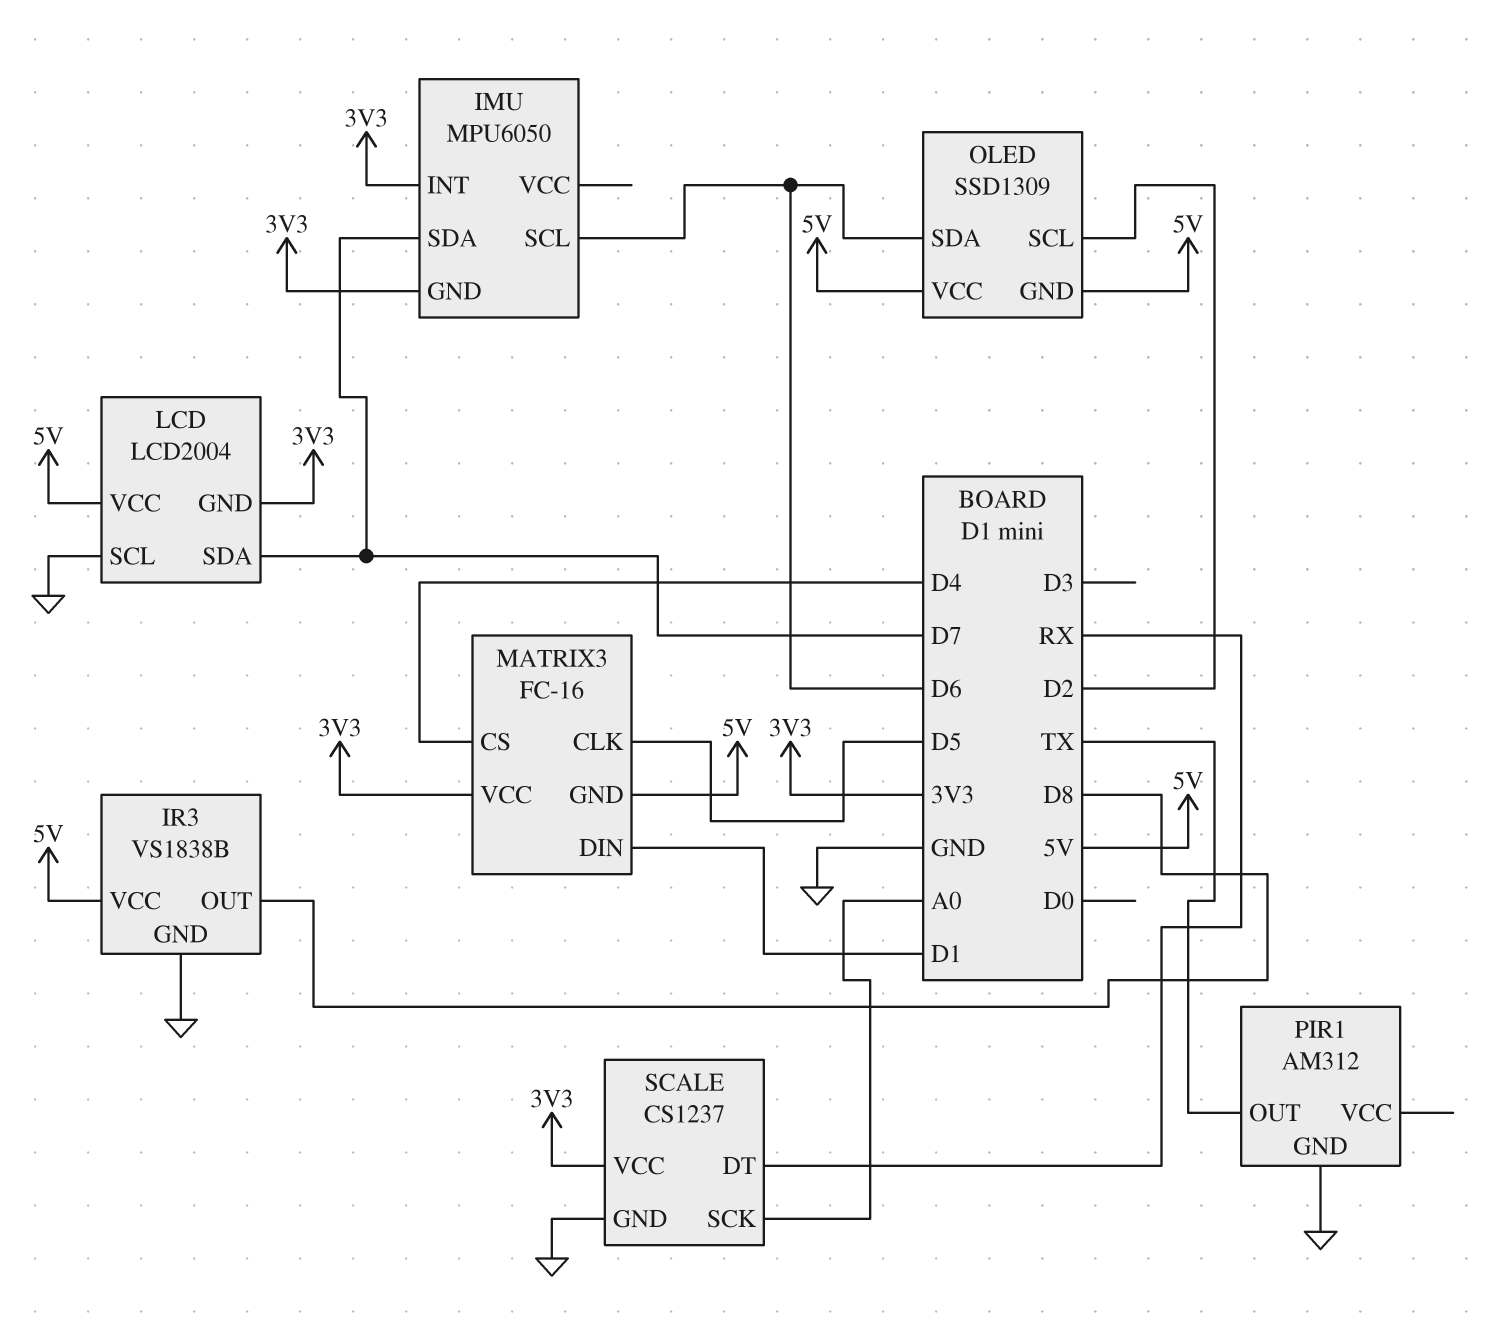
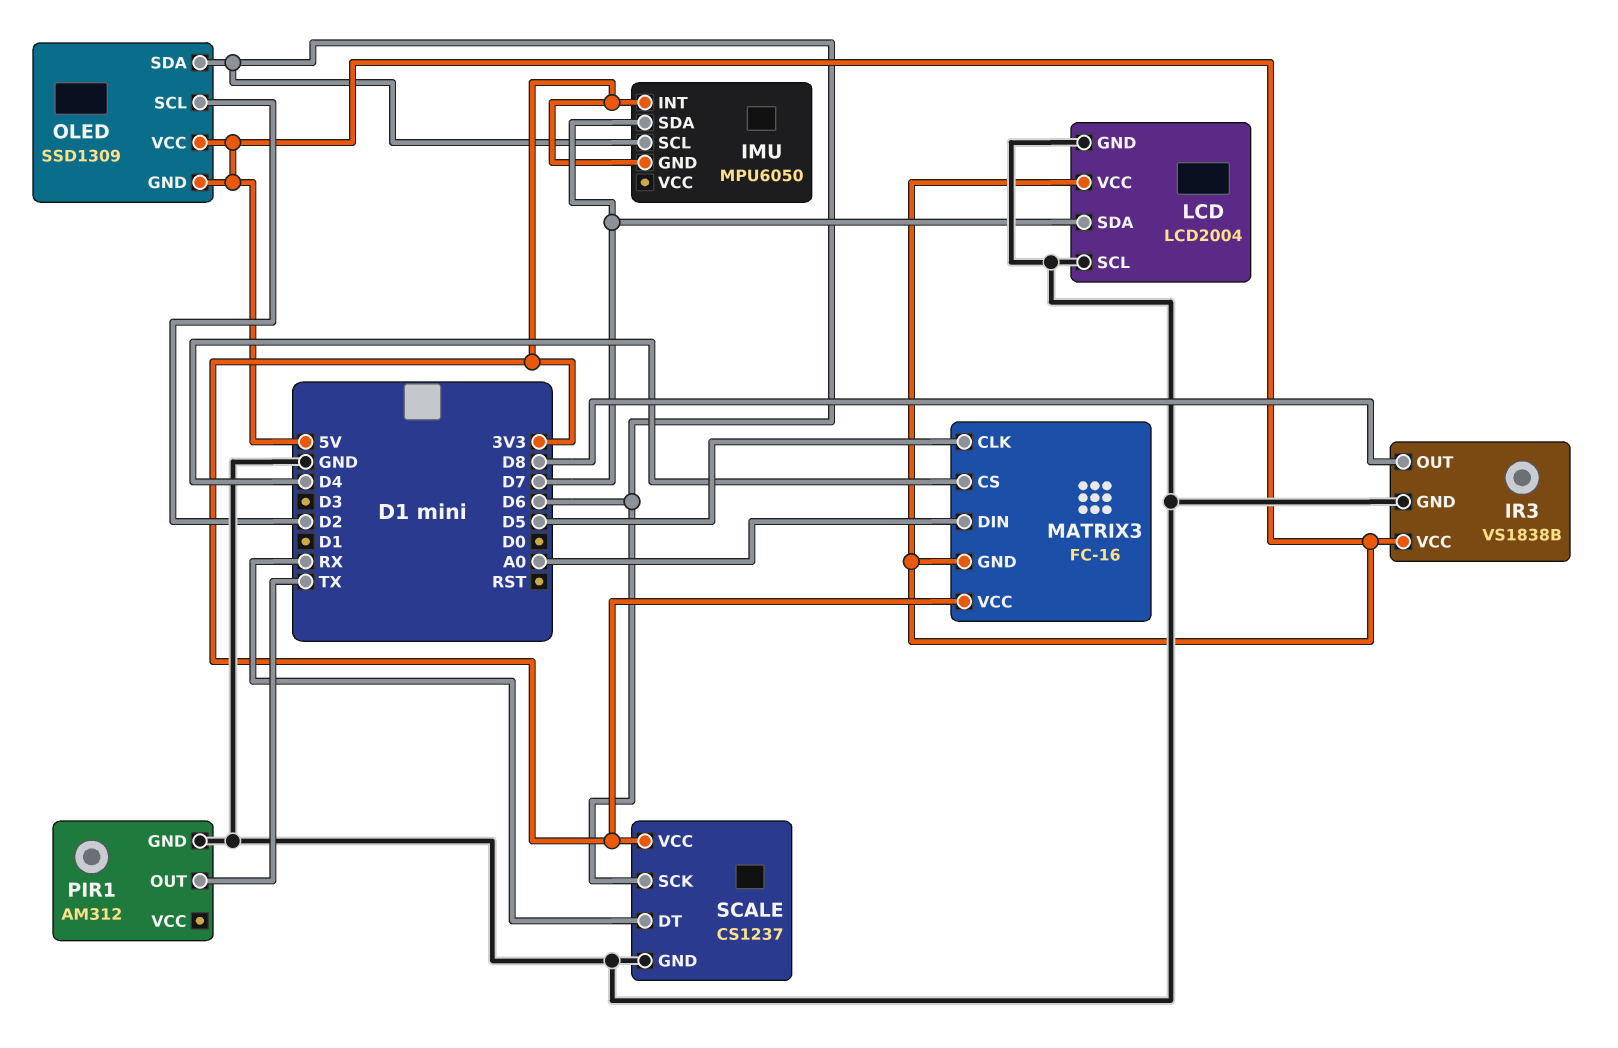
LCD pin GND: 3V3 -> GND
MATRIX3 pin DIN: D1 -> A0
SCALE pin SCK: A0 -> D6

